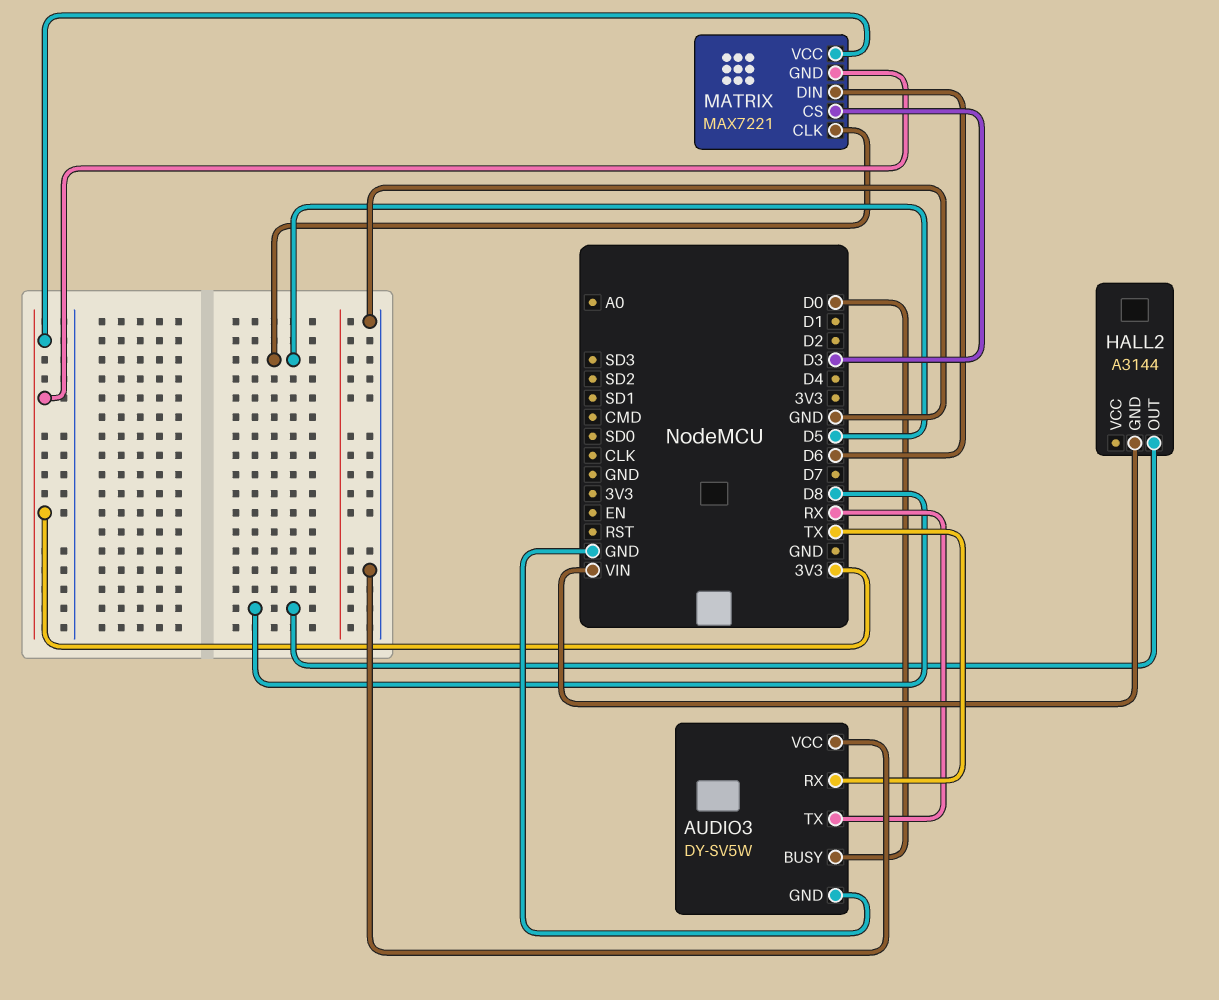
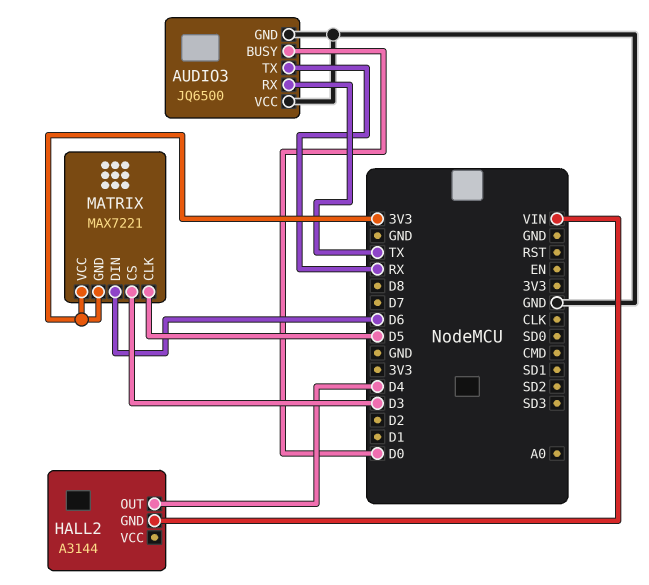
AUDIO3: DY-SV5W -> JQ6500
HALL2 pin OUT: D8 -> D4

